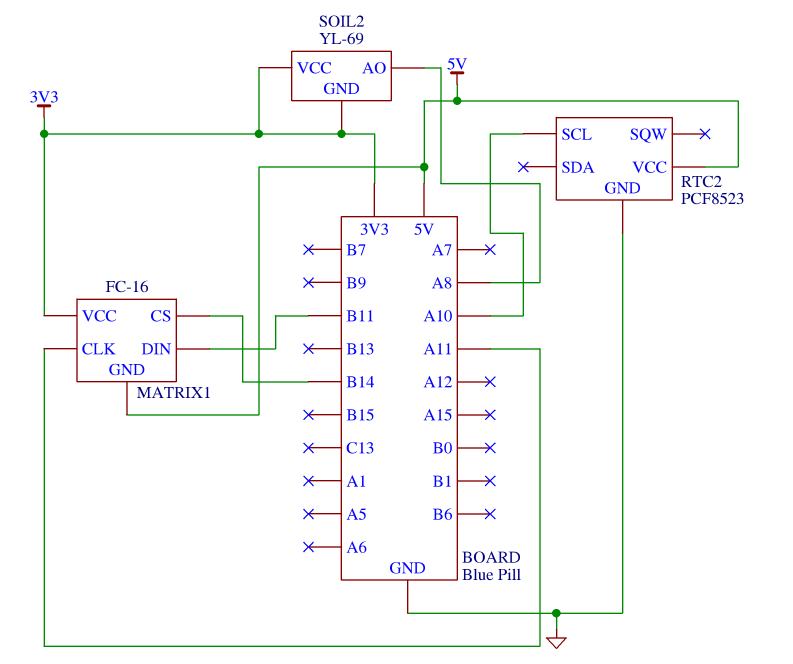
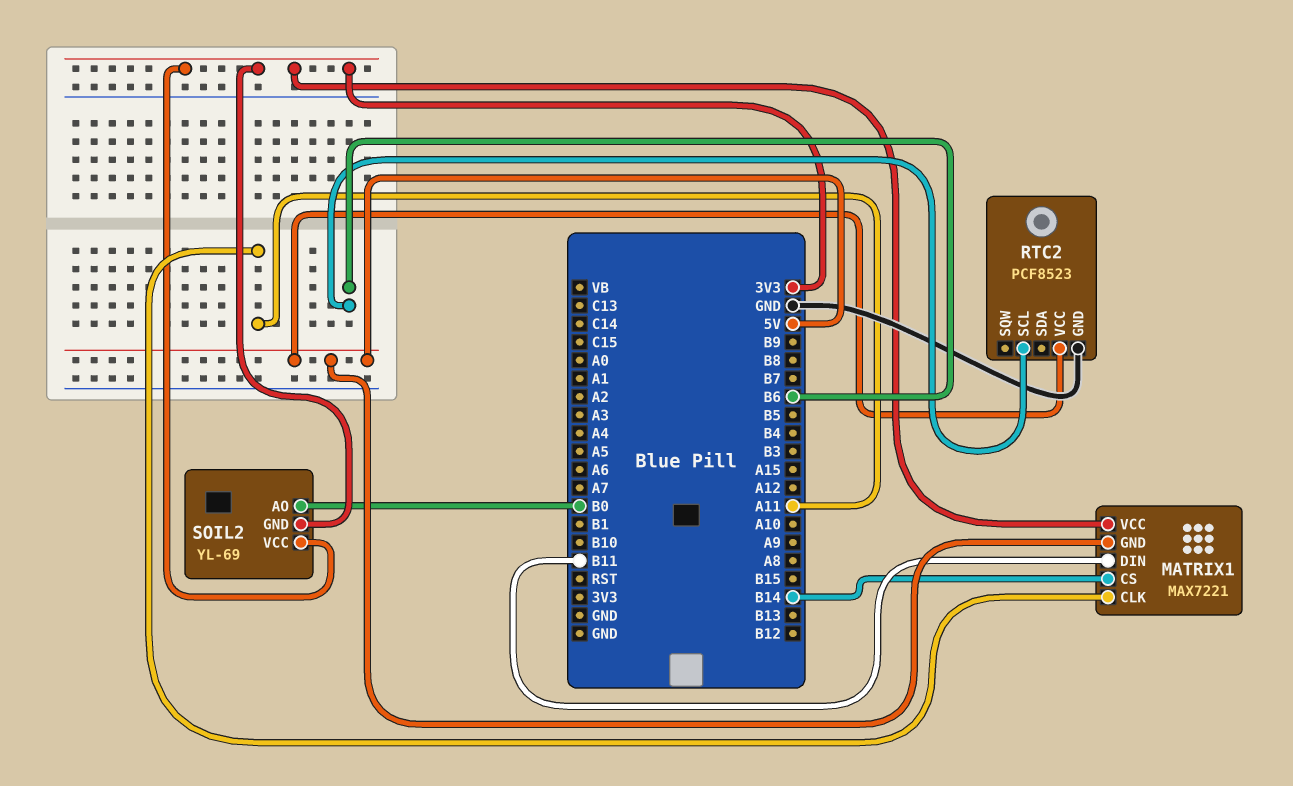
MATRIX1: FC-16 -> MAX7221
RTC2 pin SCL: A10 -> B6
SOIL2 pin AO: A8 -> B0

